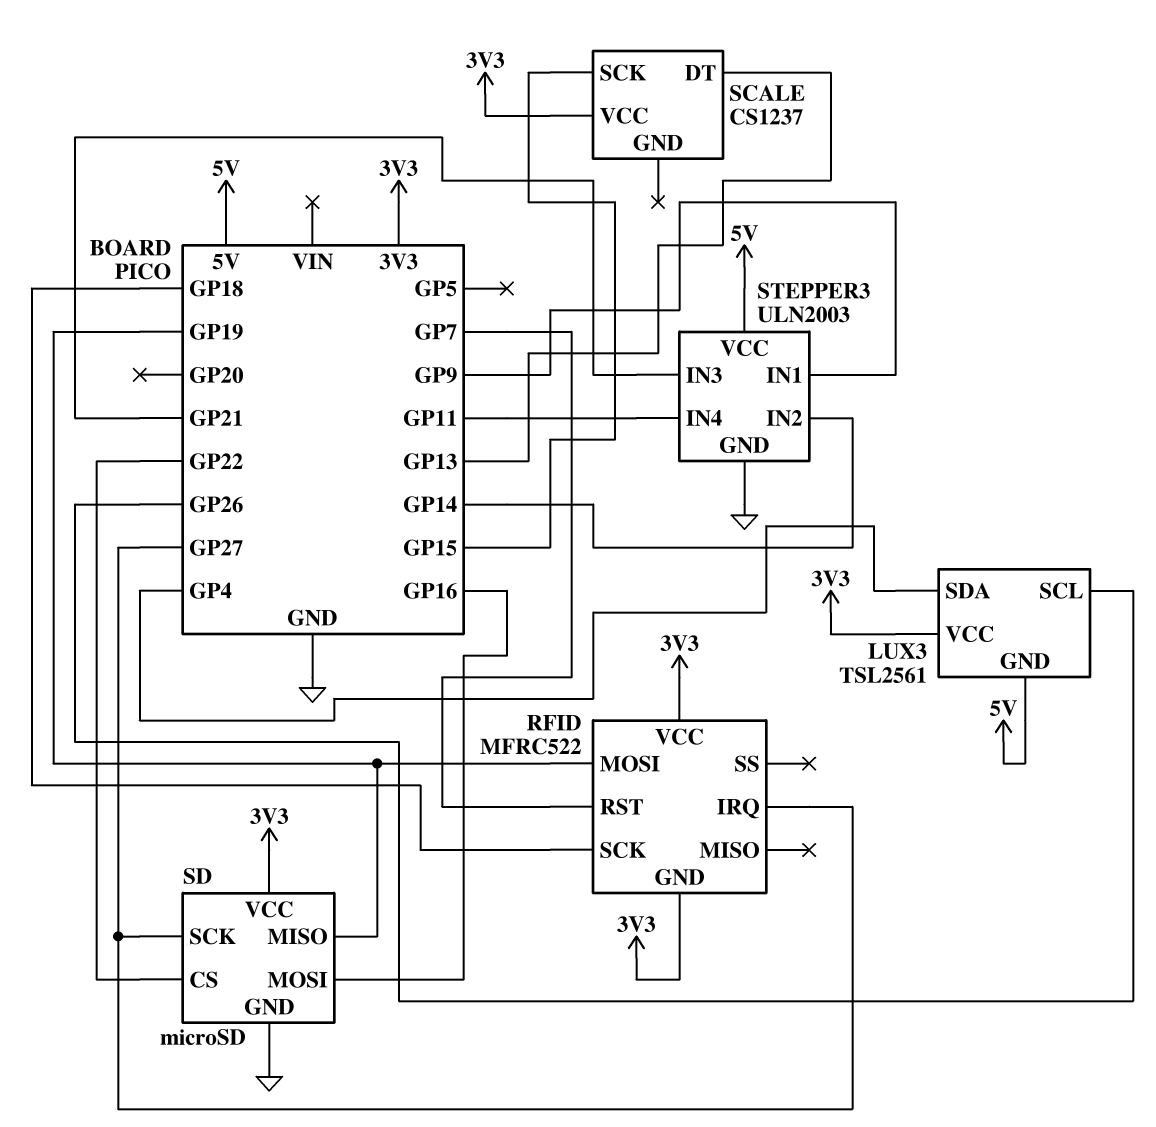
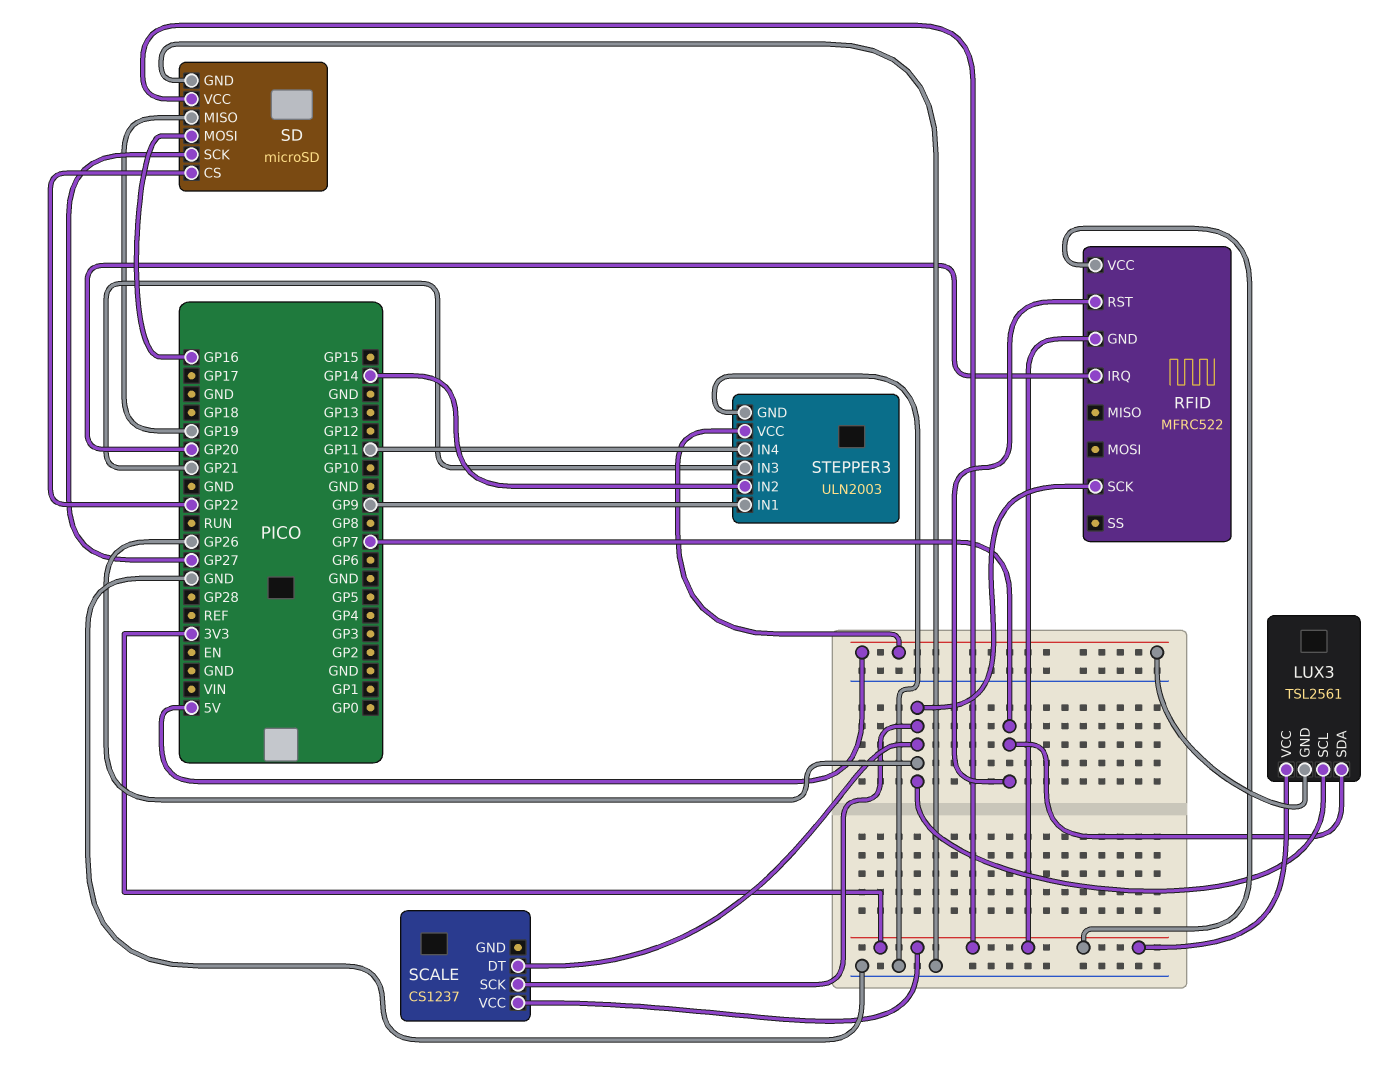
LUX3 pin SDA: GP4 -> GP7
RFID pin IRQ: GP27 -> GP20
RFID pin MOSI: GP19 -> none
RFID pin SCK: GP18 -> GP26
SCALE pin DT: GP13 -> GP26
SCALE pin SCK: GP15 -> GP26

